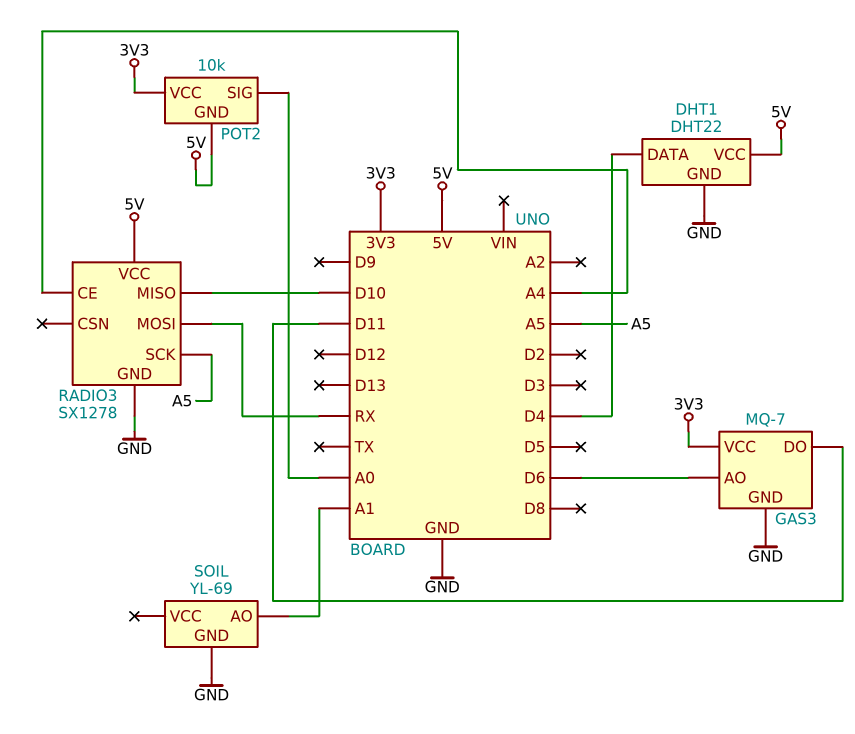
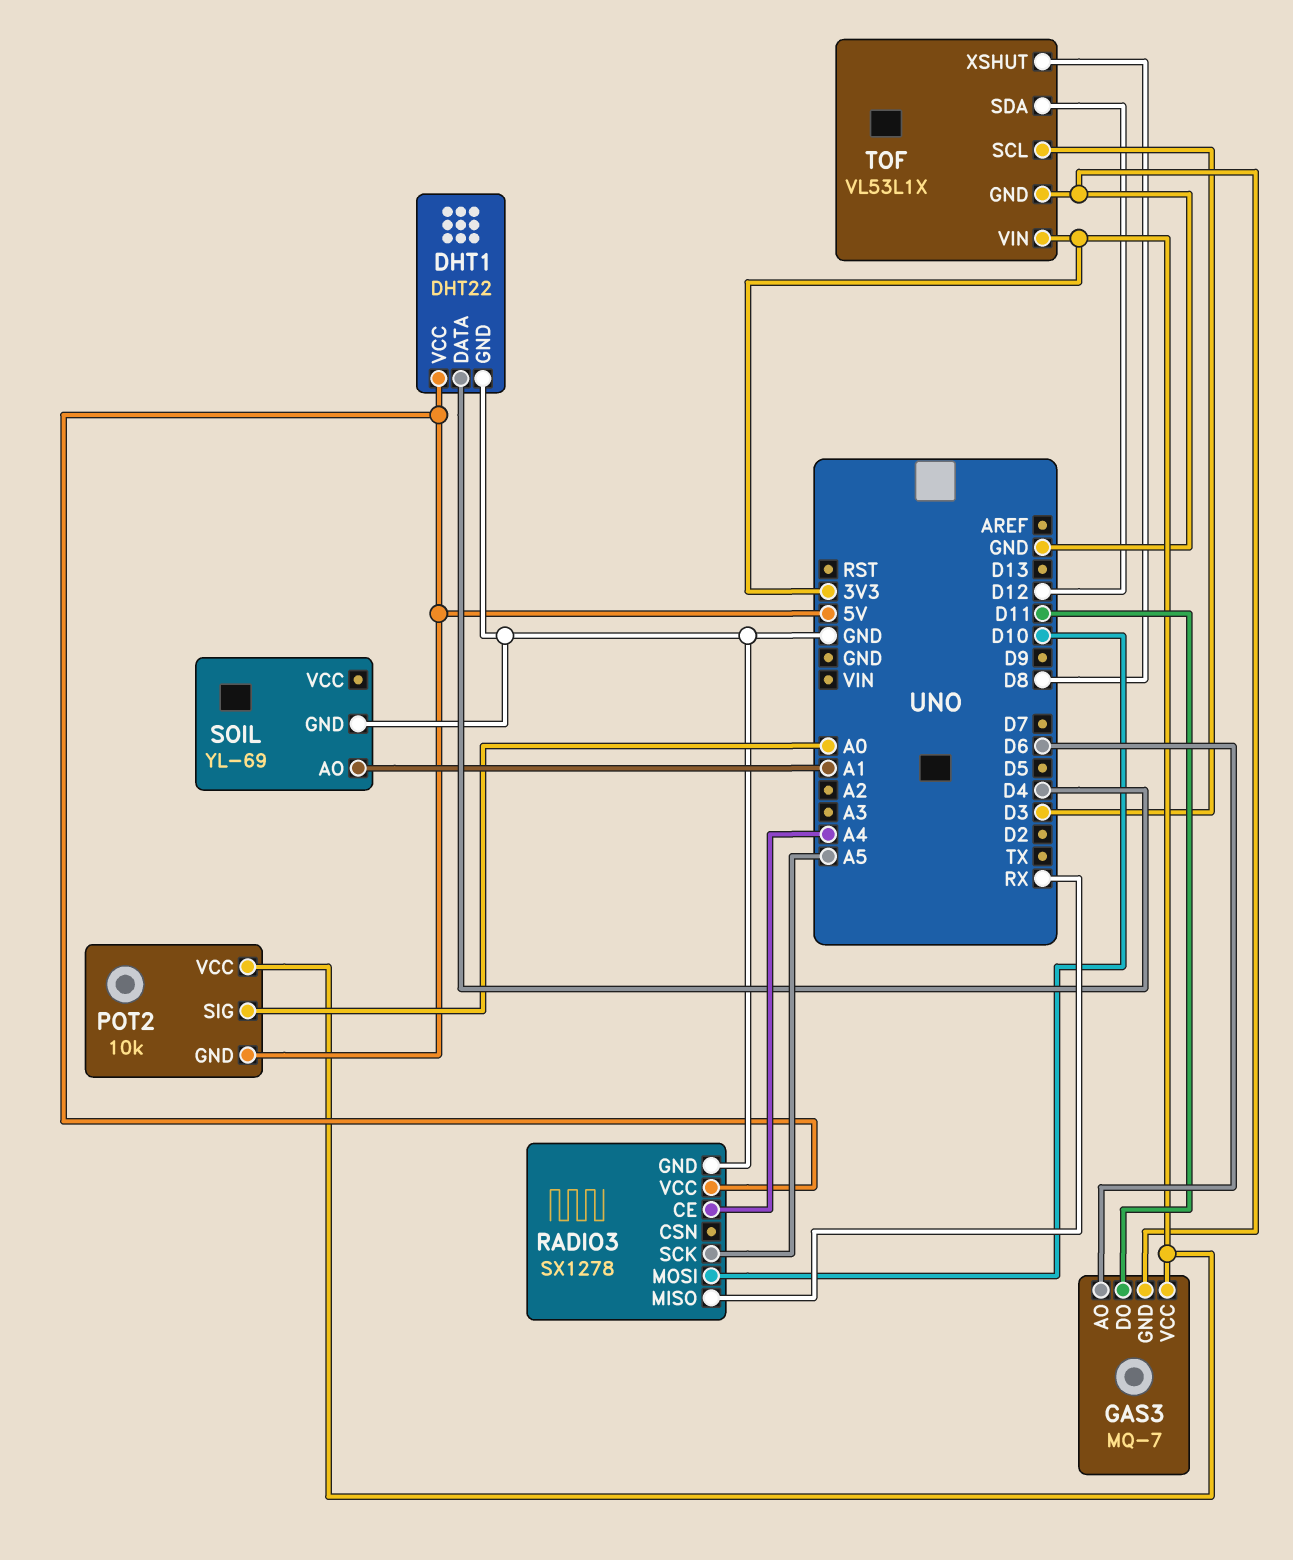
RADIO3 pin MISO: D10 -> RX
RADIO3 pin MOSI: RX -> D10
TOF: none -> VL53L1X
TOF pin GND: none -> GND
TOF pin SCL: none -> D3
TOF pin SDA: none -> D12
TOF pin VIN: none -> 3V3
TOF pin XSHUT: none -> D8

